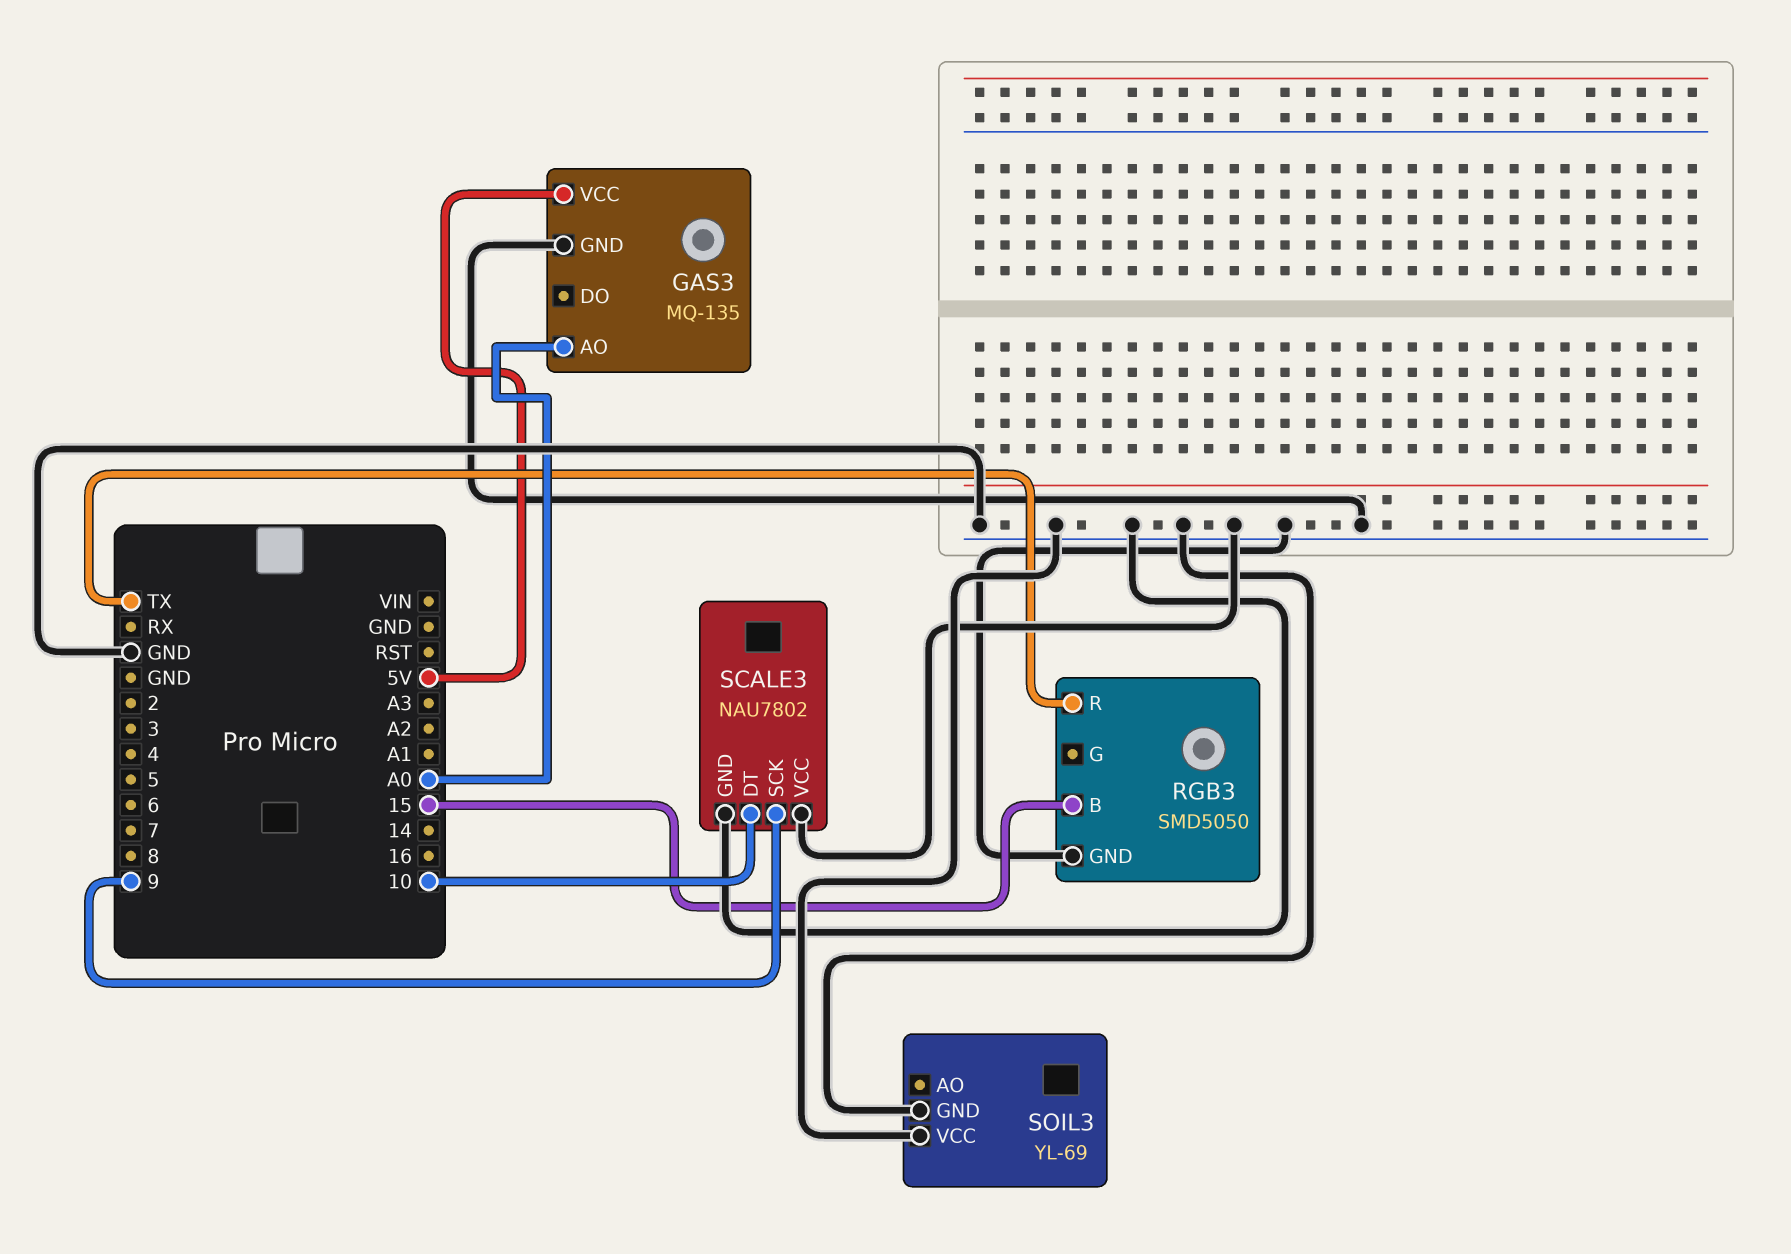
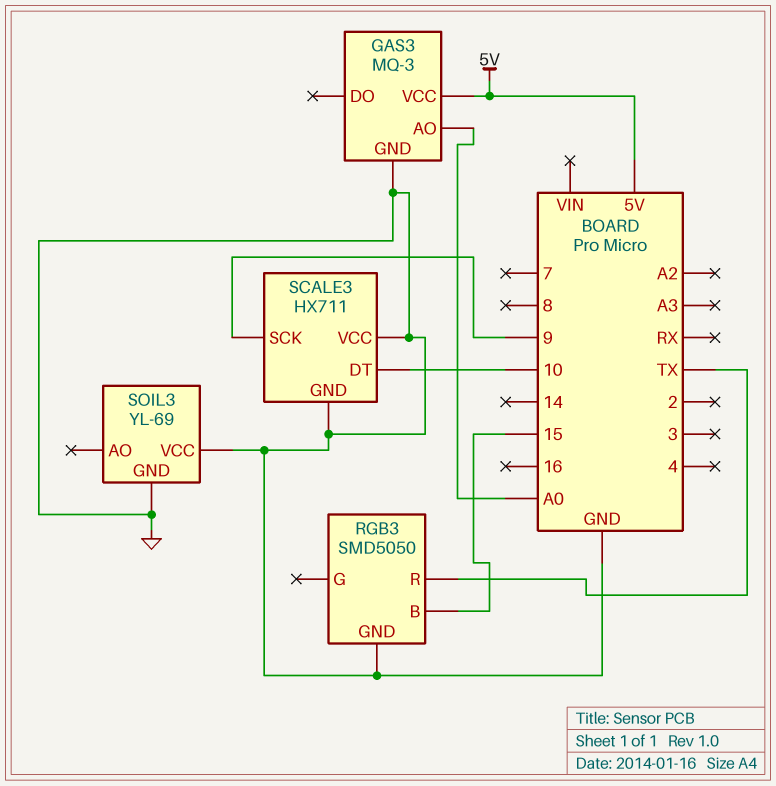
GAS3: MQ-135 -> MQ-3
SCALE3: NAU7802 -> HX711

